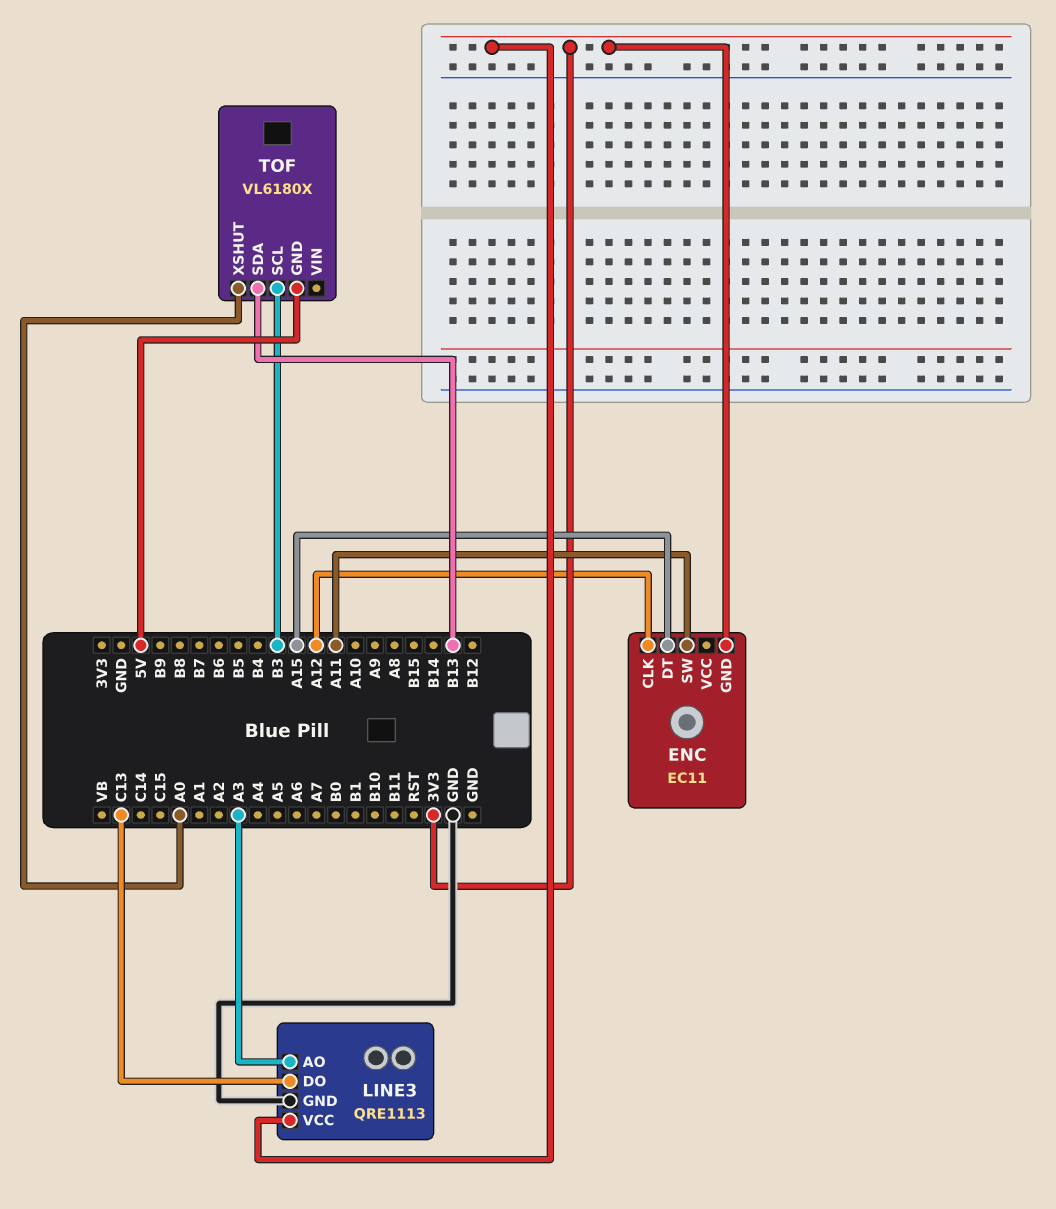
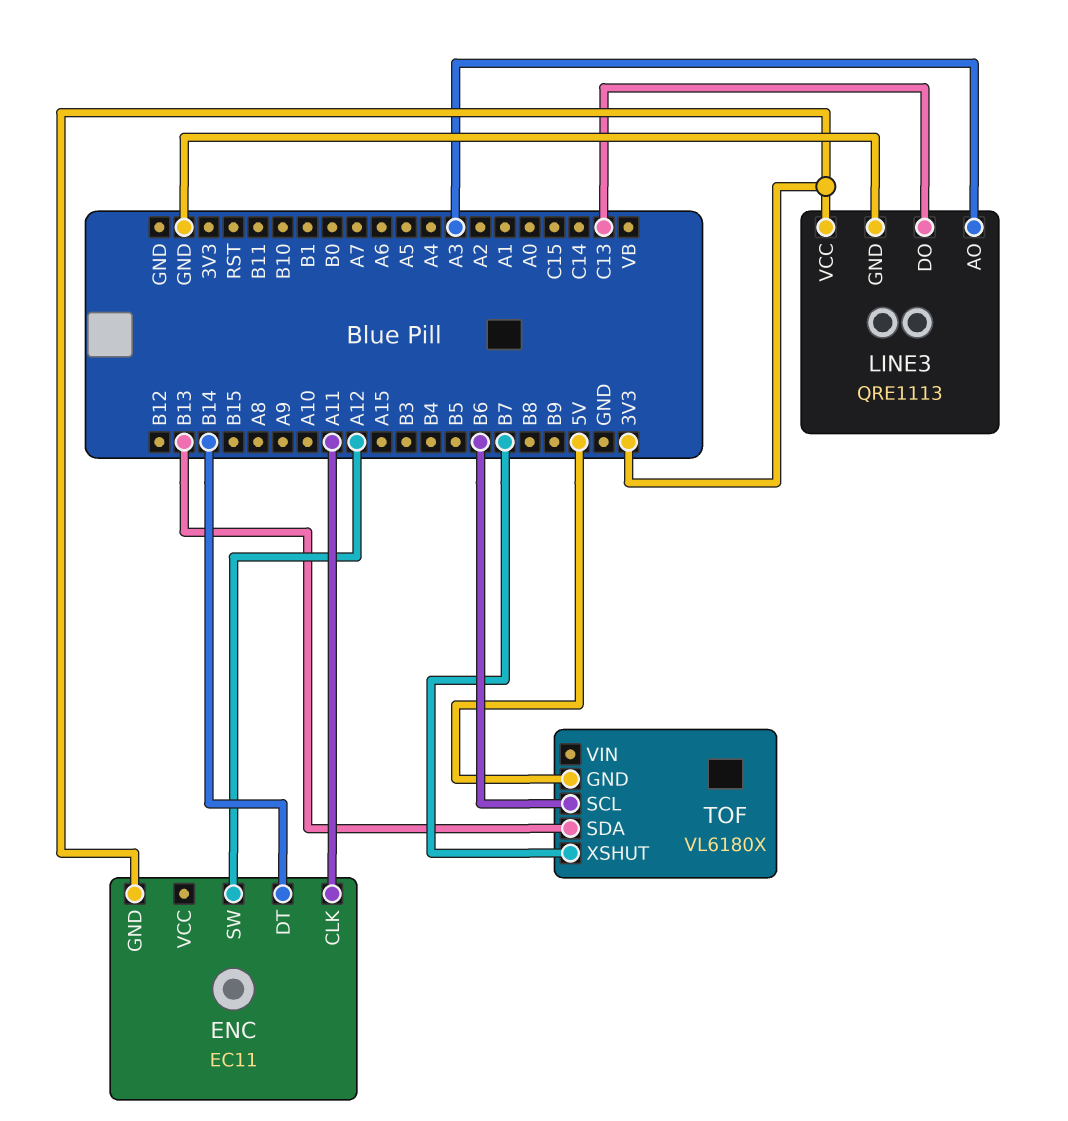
ENC pin CLK: A12 -> A11
ENC pin DT: A15 -> B14
ENC pin SW: A11 -> A12
TOF pin SCL: B3 -> B6
TOF pin XSHUT: A0 -> B7

